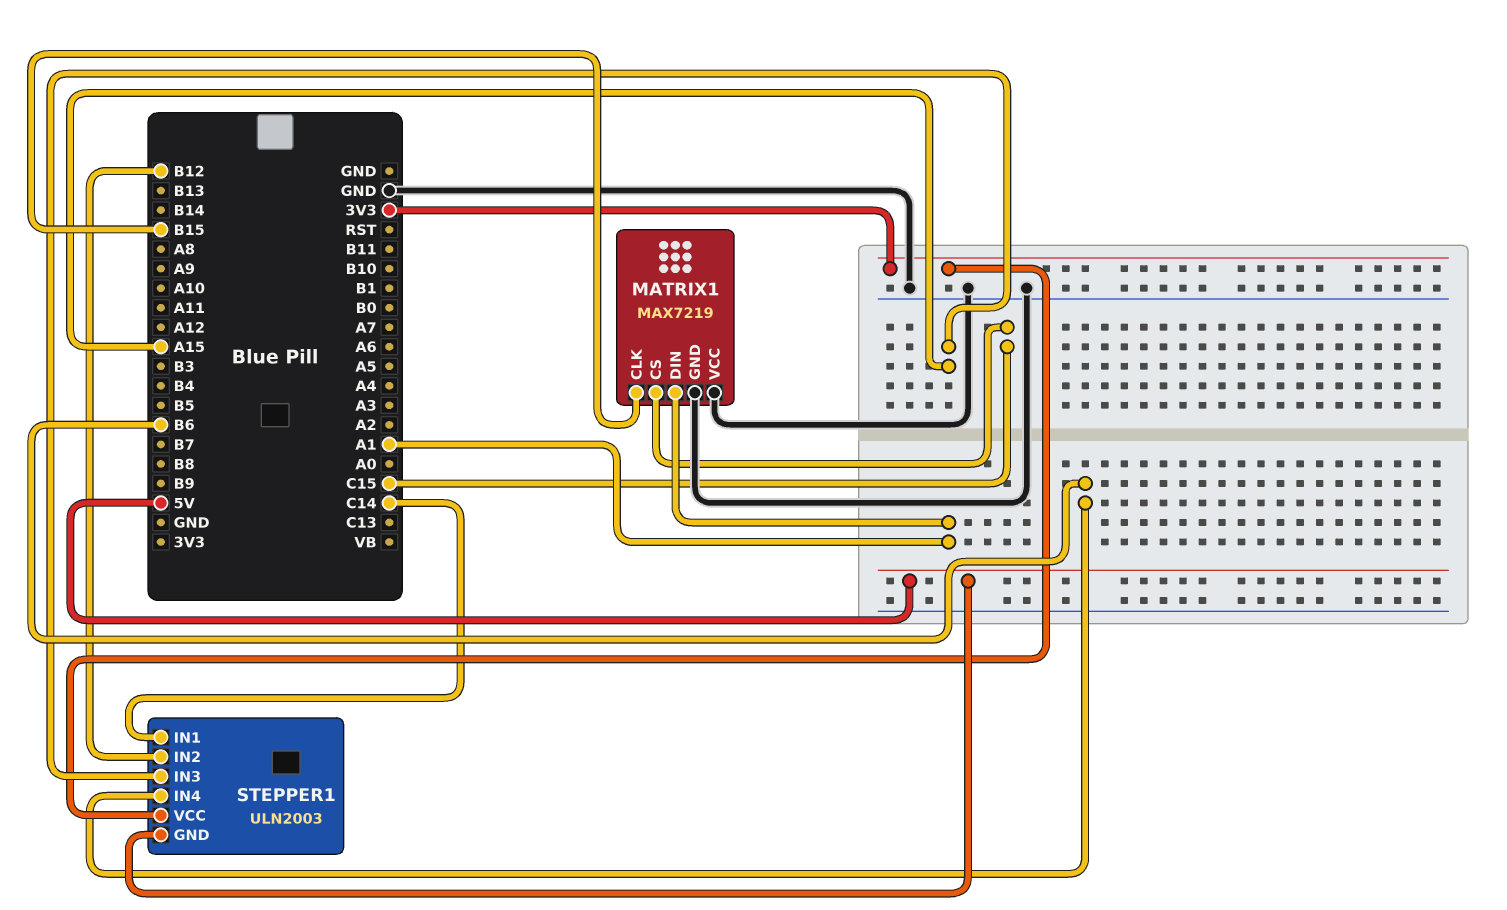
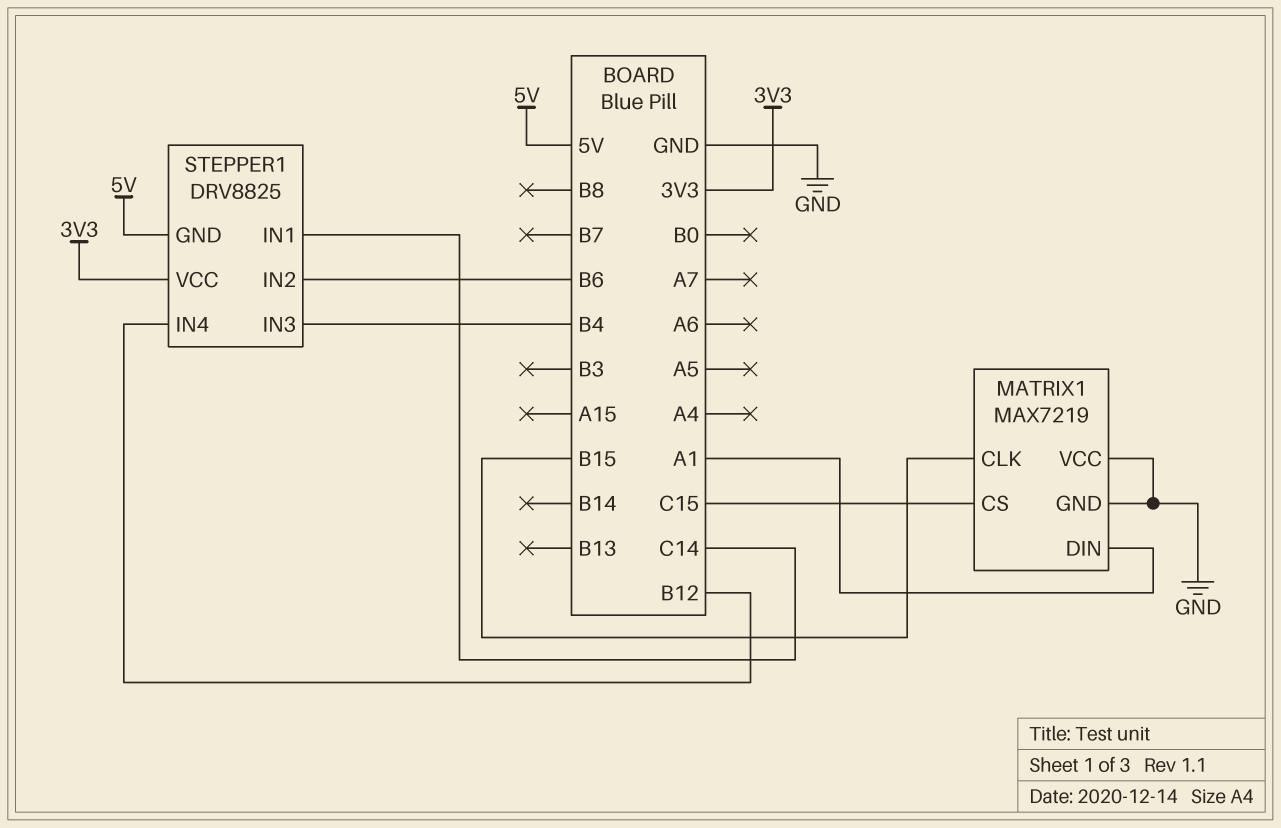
STEPPER1: ULN2003 -> DRV8825
STEPPER1 pin IN2: B12 -> B6
STEPPER1 pin IN3: A15 -> B4
STEPPER1 pin IN4: B6 -> B12

